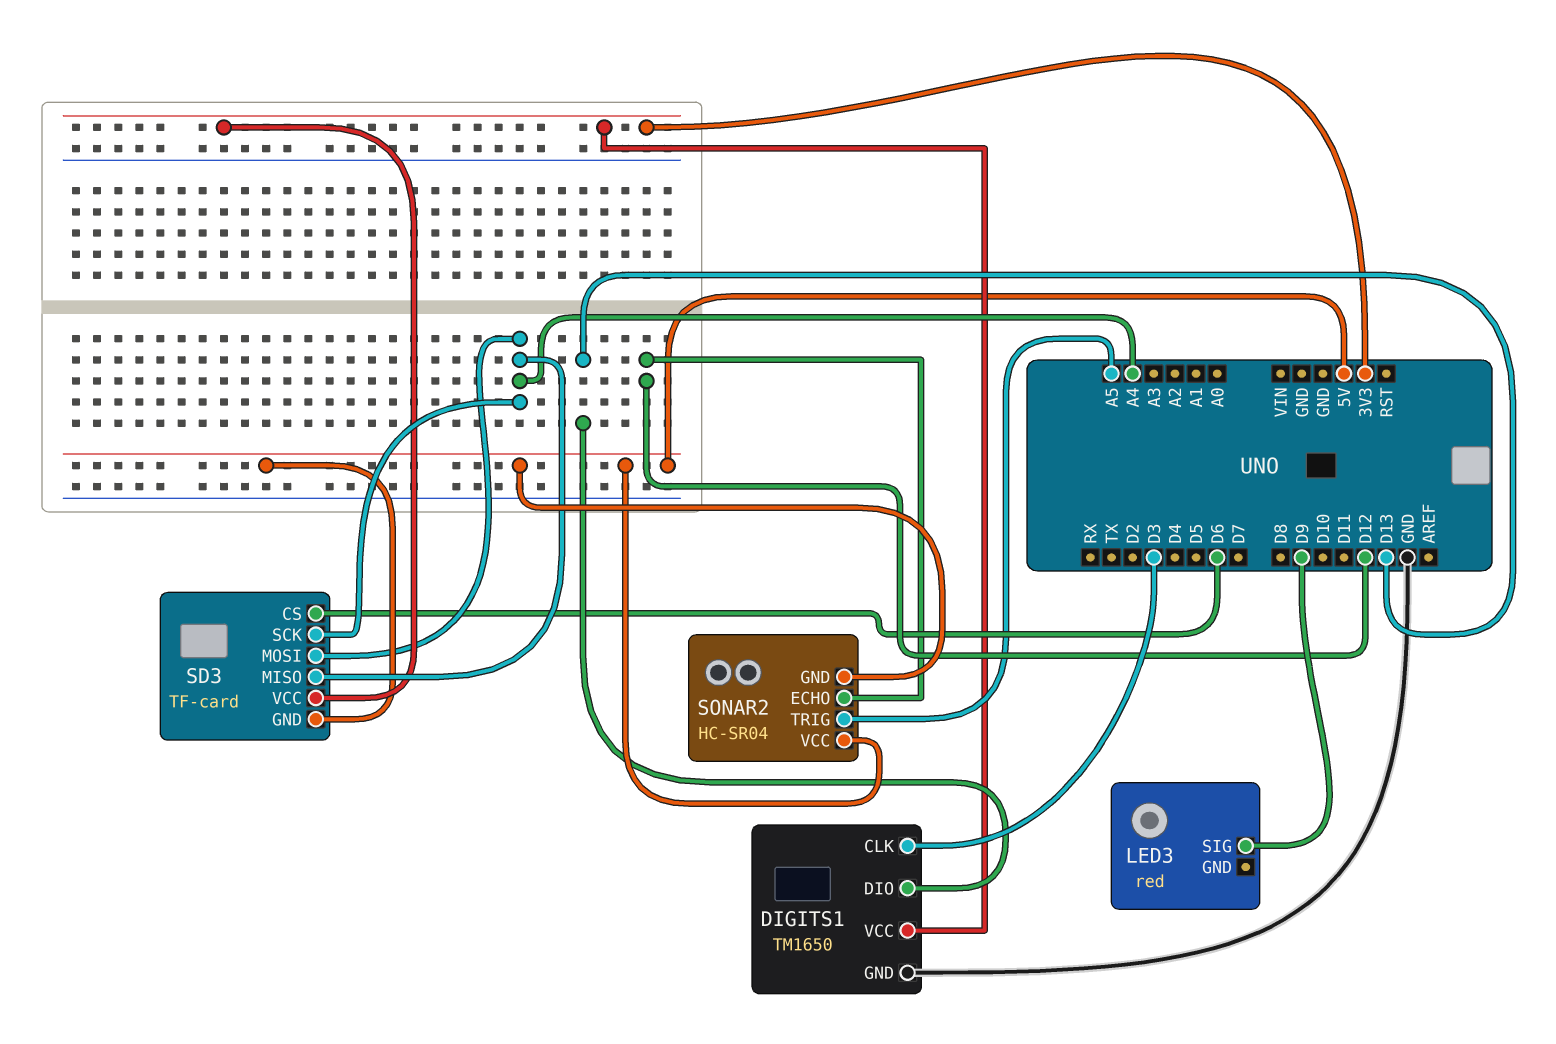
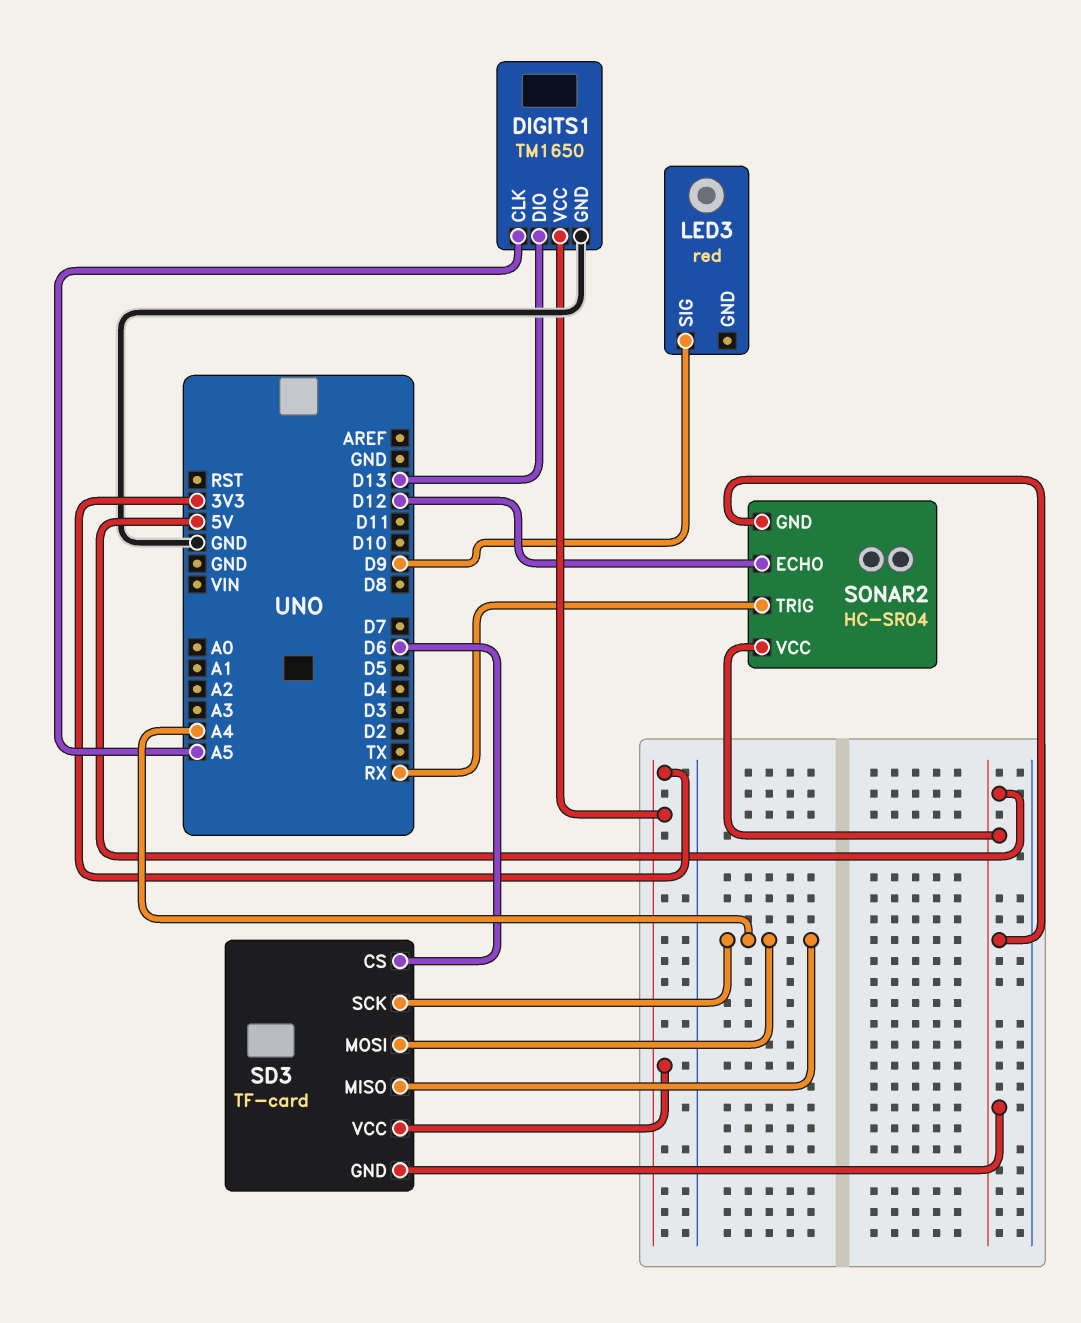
DIGITS1 pin CLK: D3 -> A5
SONAR2 pin TRIG: A5 -> RX

